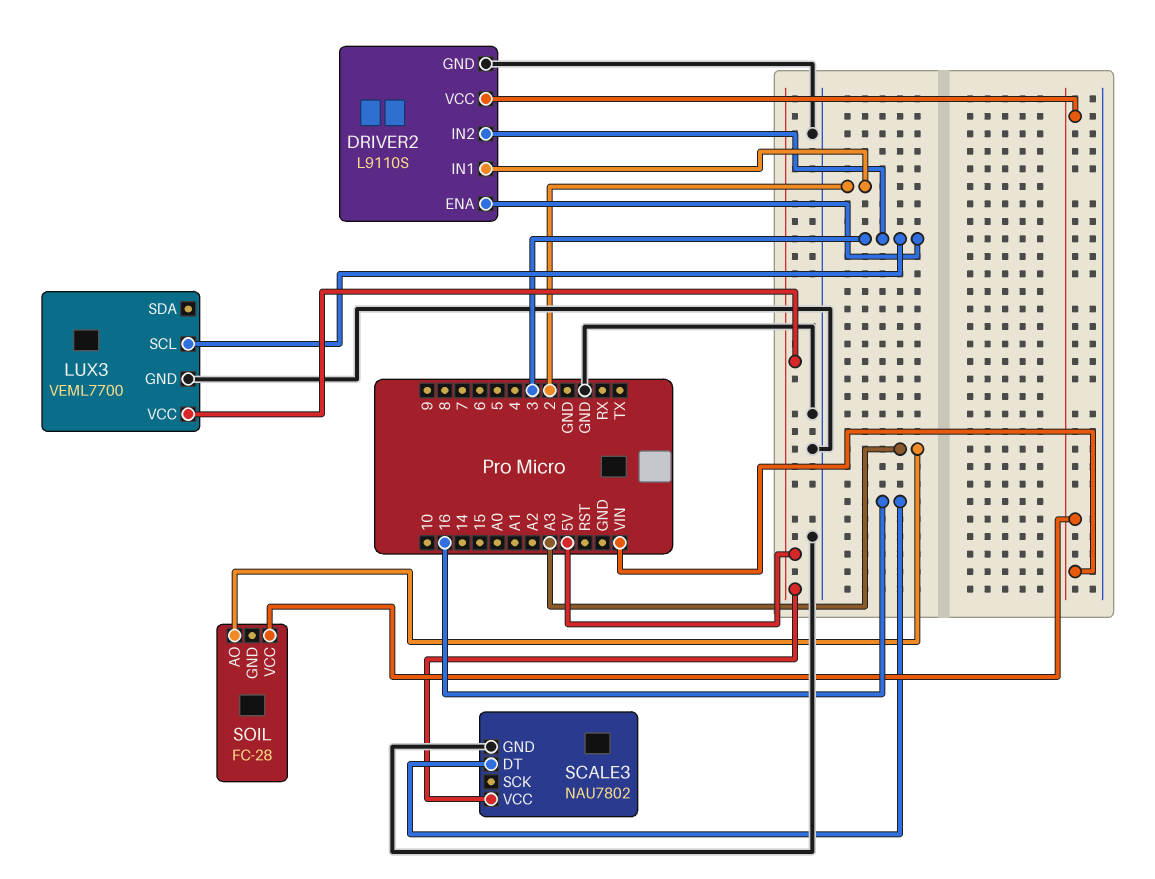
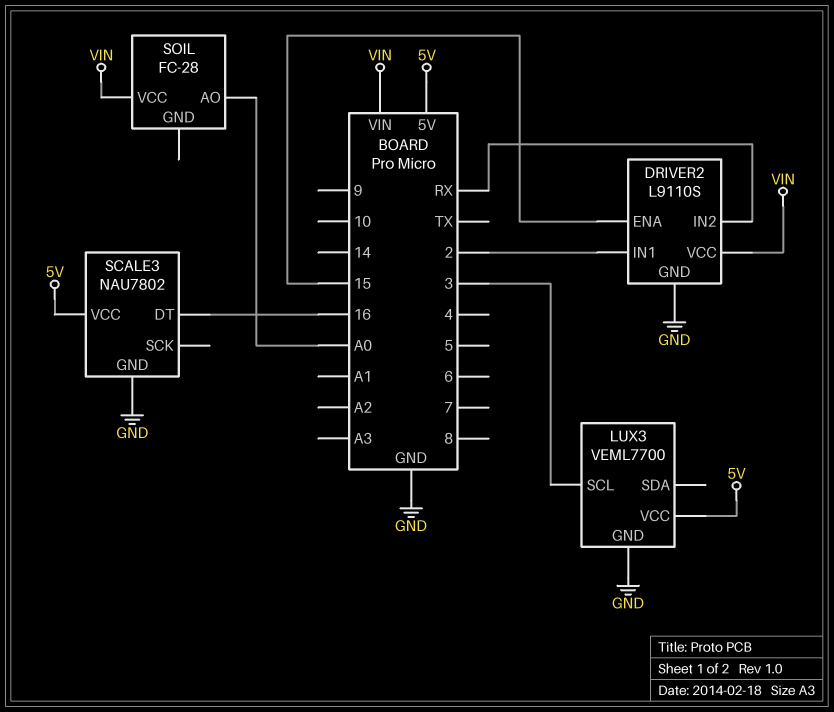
DRIVER2 pin ENA: 3 -> 15
DRIVER2 pin IN2: 3 -> RX
SOIL pin AO: A3 -> A0

